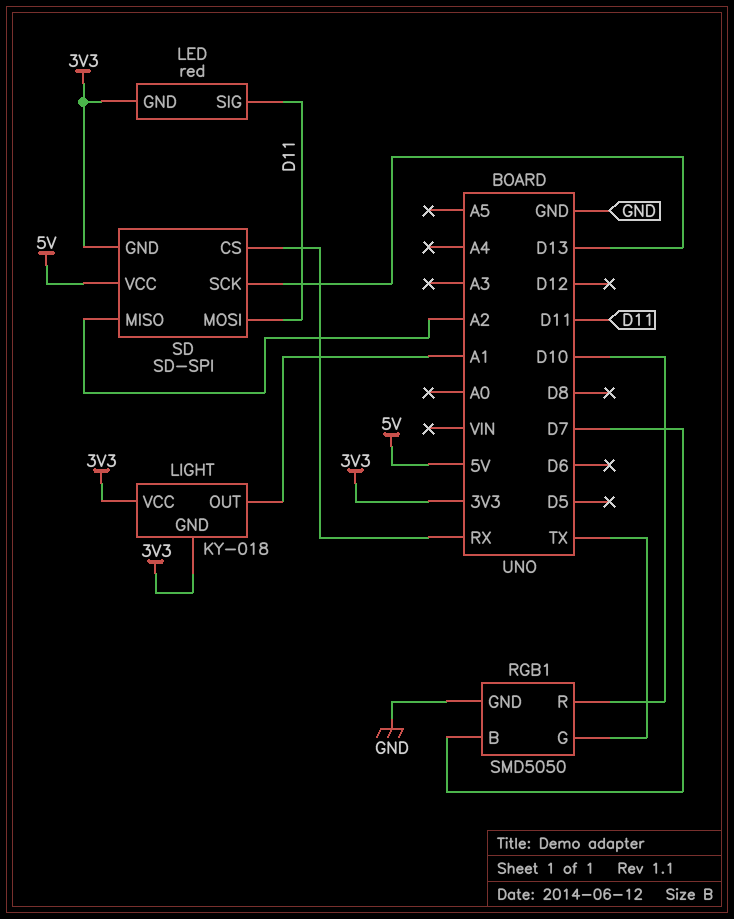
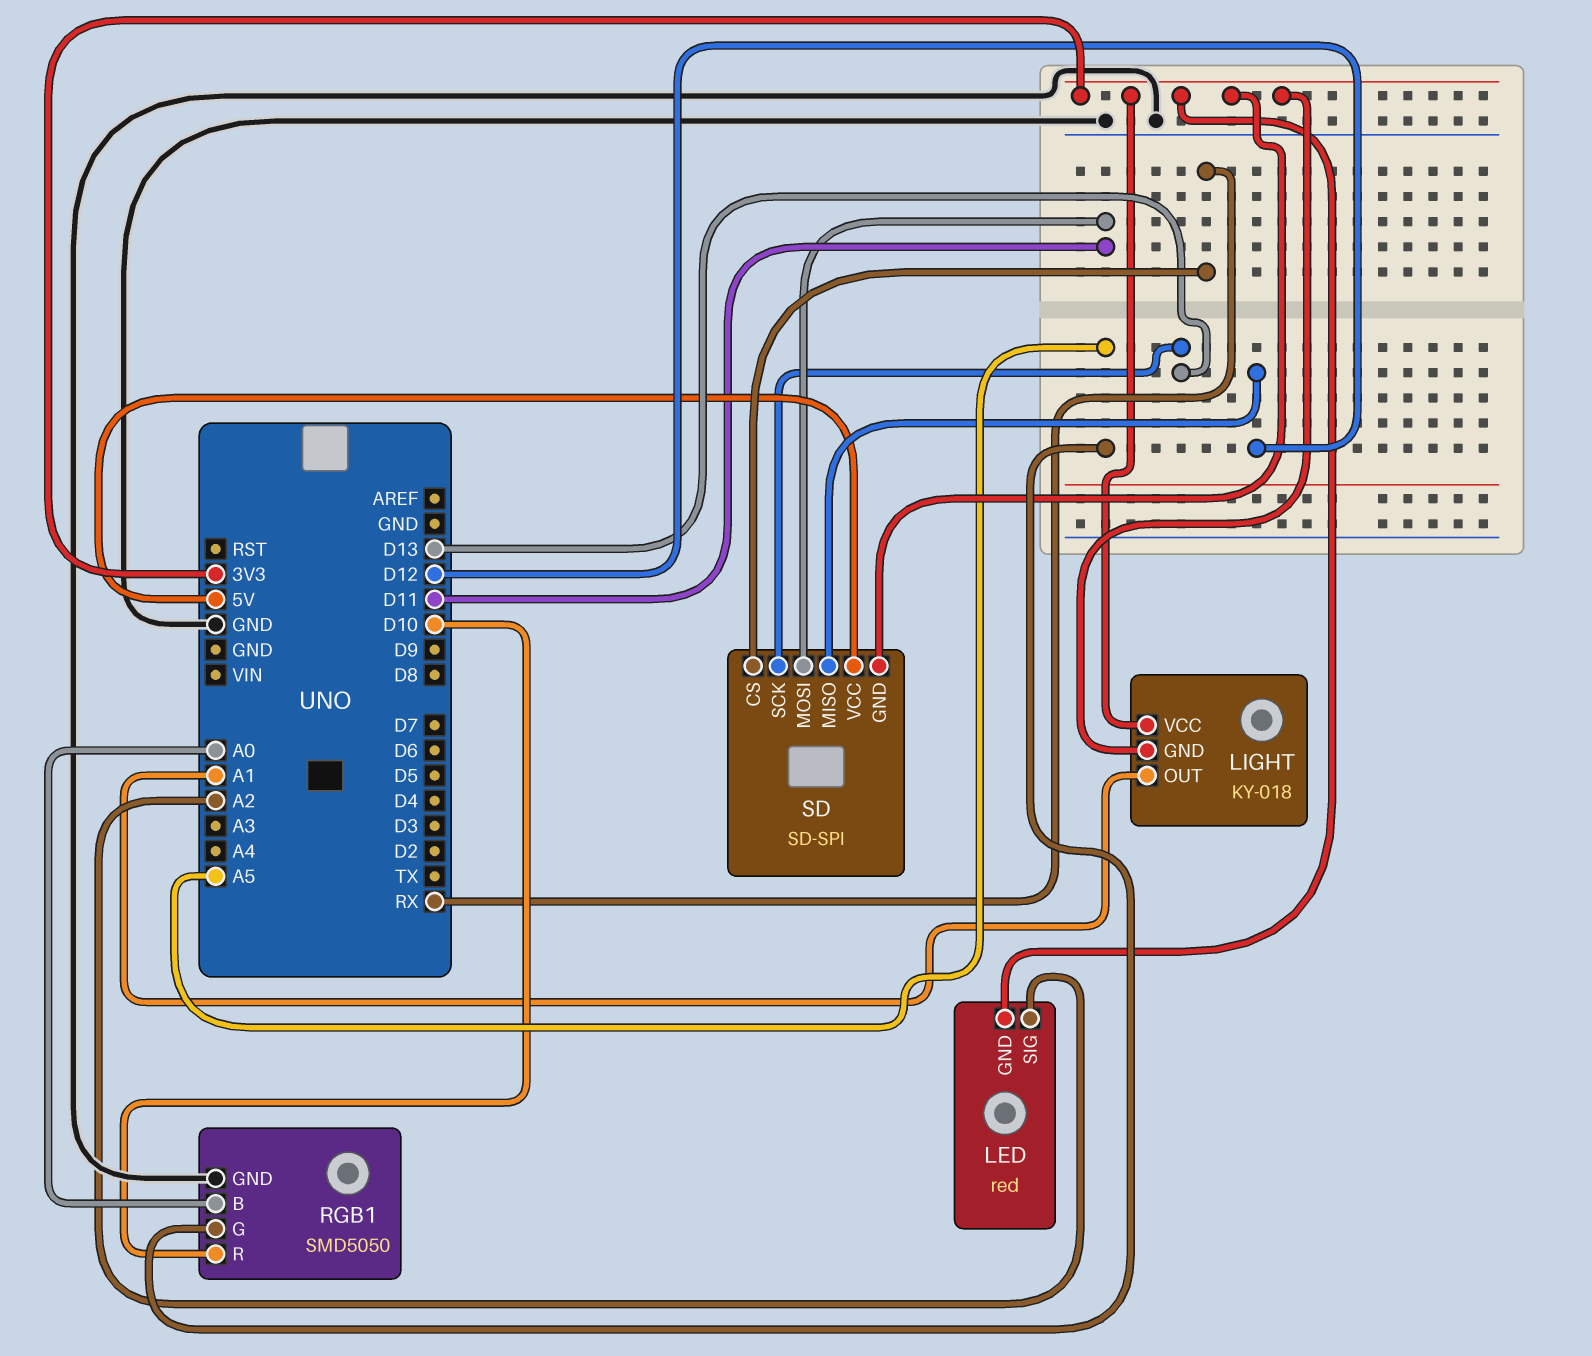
LED pin SIG: D11 -> A2
RGB1 pin B: D7 -> A0
RGB1 pin G: TX -> A5
SD pin MISO: A2 -> D12

